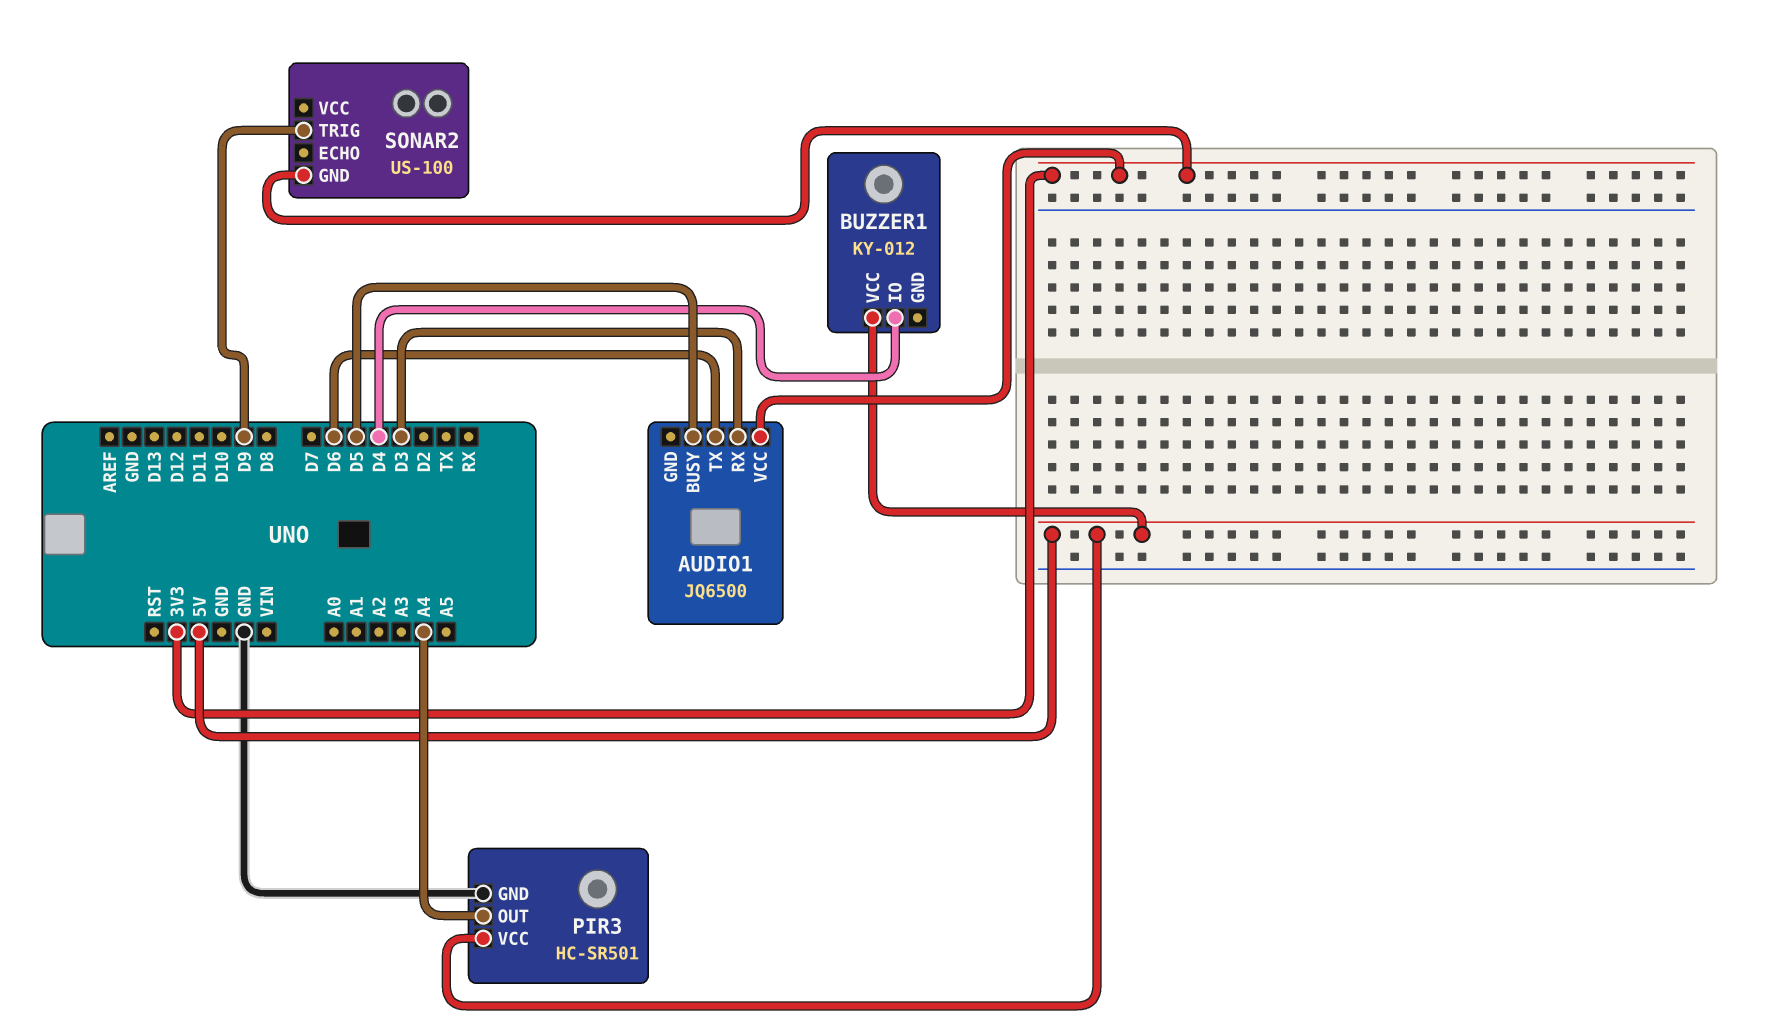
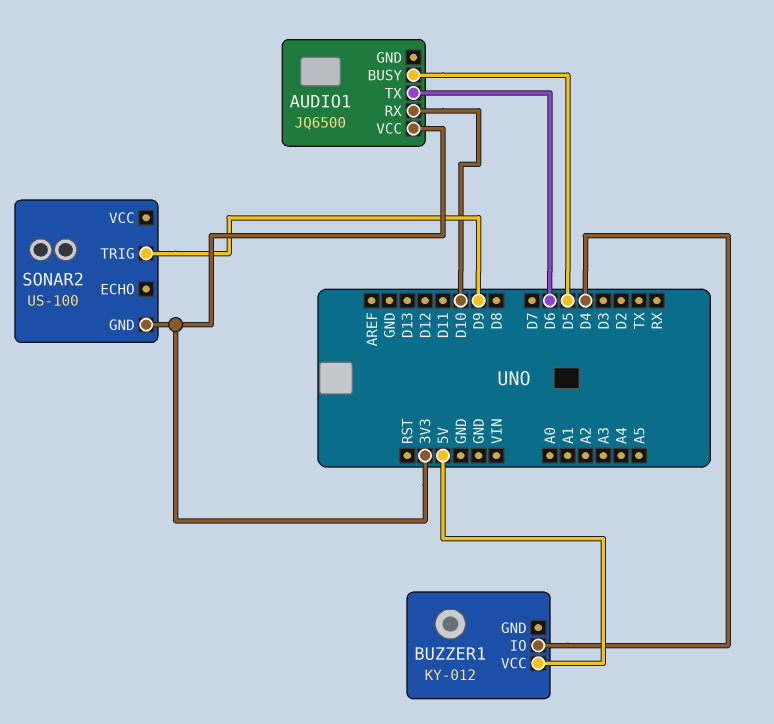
AUDIO1 pin RX: D3 -> D10
PIR3: HC-SR501 -> none
PIR3 pin GND: GND -> none
PIR3 pin OUT: A4 -> none
PIR3 pin VCC: 5V -> none

